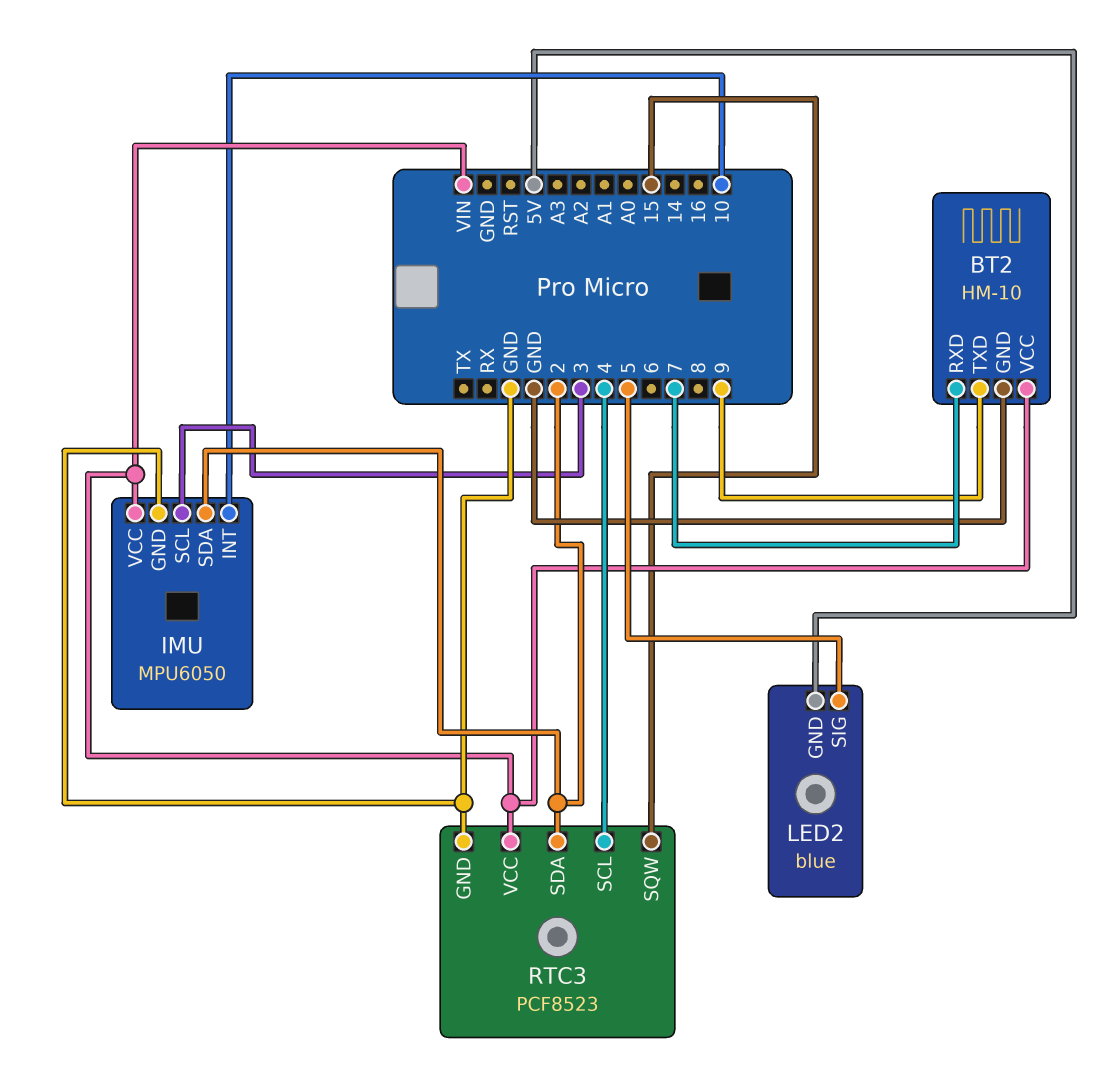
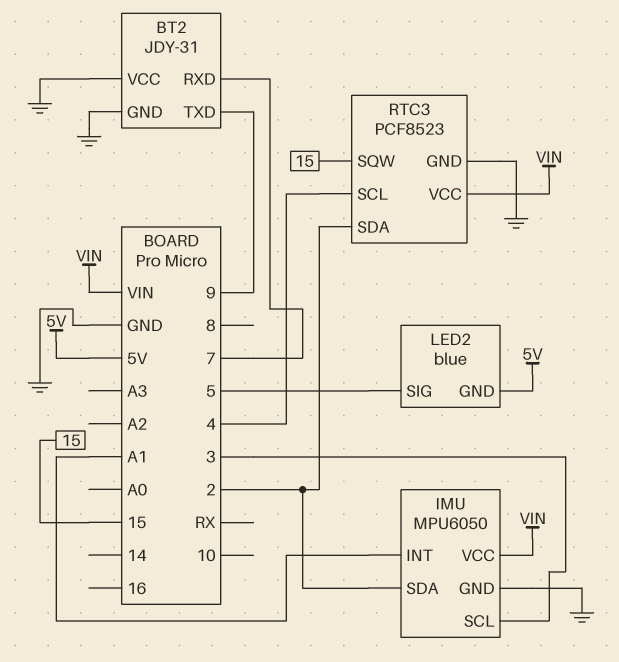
BT2: HM-10 -> JDY-31
BT2 pin VCC: VIN -> GND
IMU pin INT: 10 -> A1

